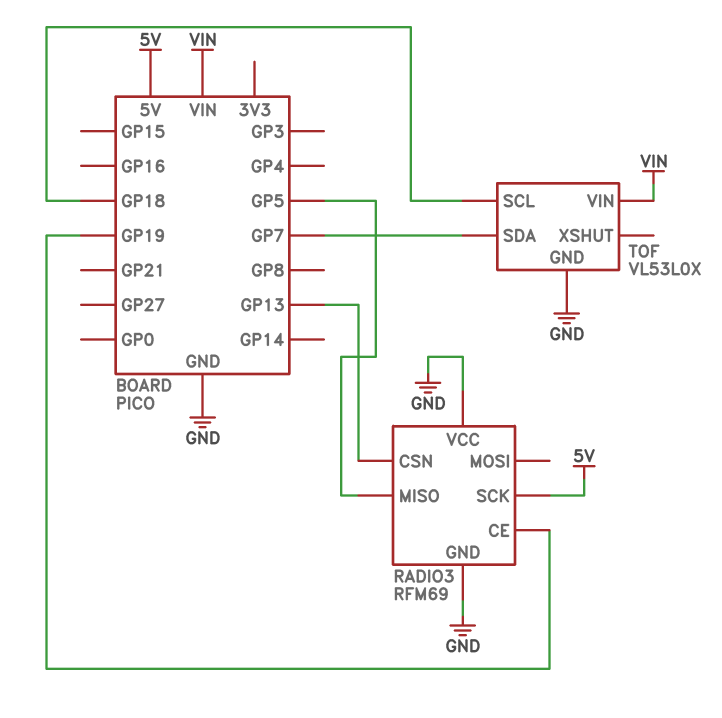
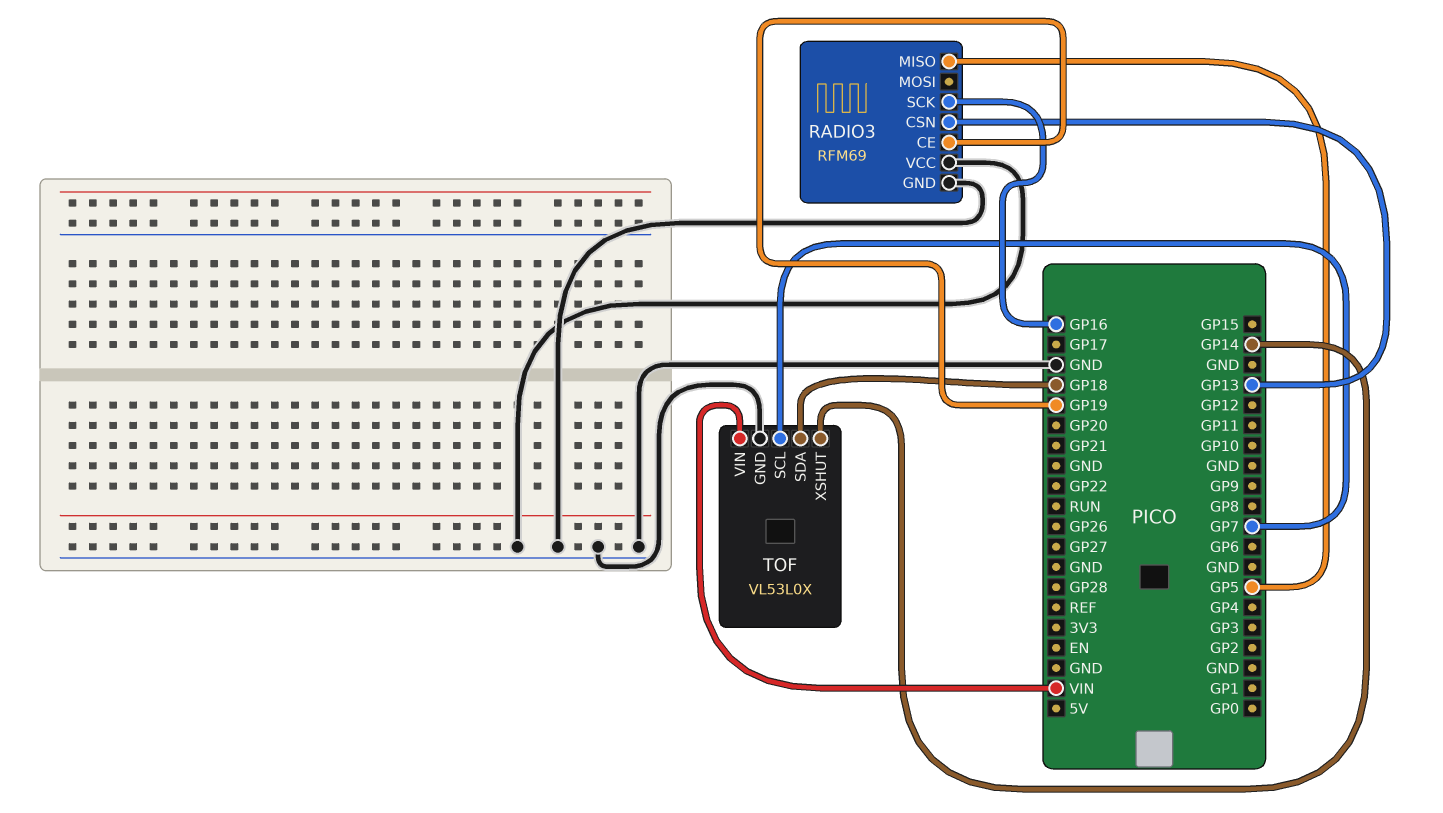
RADIO3 pin SCK: 5V -> GP16
TOF pin SCL: GP18 -> GP7
TOF pin SDA: GP7 -> GP18
TOF pin XSHUT: none -> GP14

